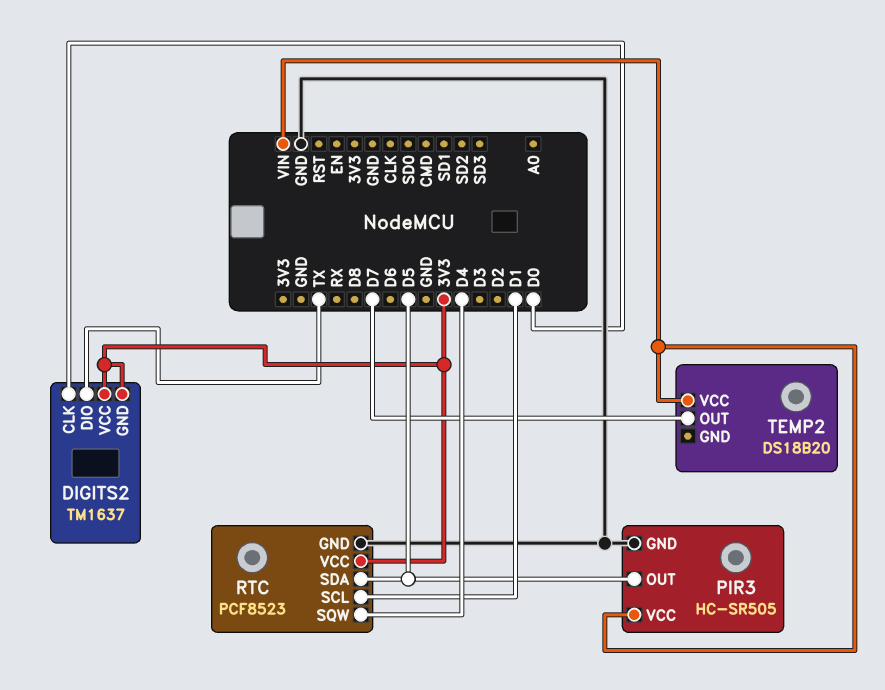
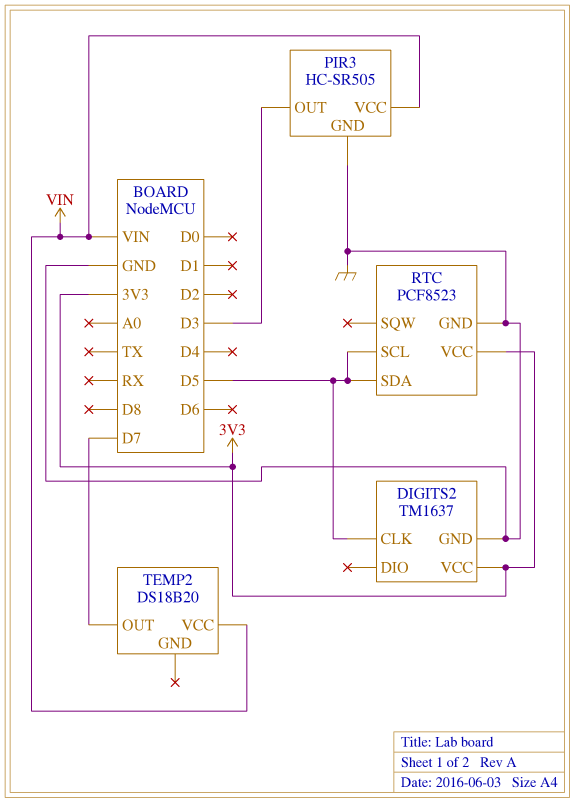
DIGITS2 pin CLK: D0 -> D5
DIGITS2 pin DIO: TX -> none
DIGITS2 pin GND: 3V3 -> GND
PIR3 pin OUT: D5 -> D3
RTC pin SCL: D1 -> D5
RTC pin SQW: D4 -> none

